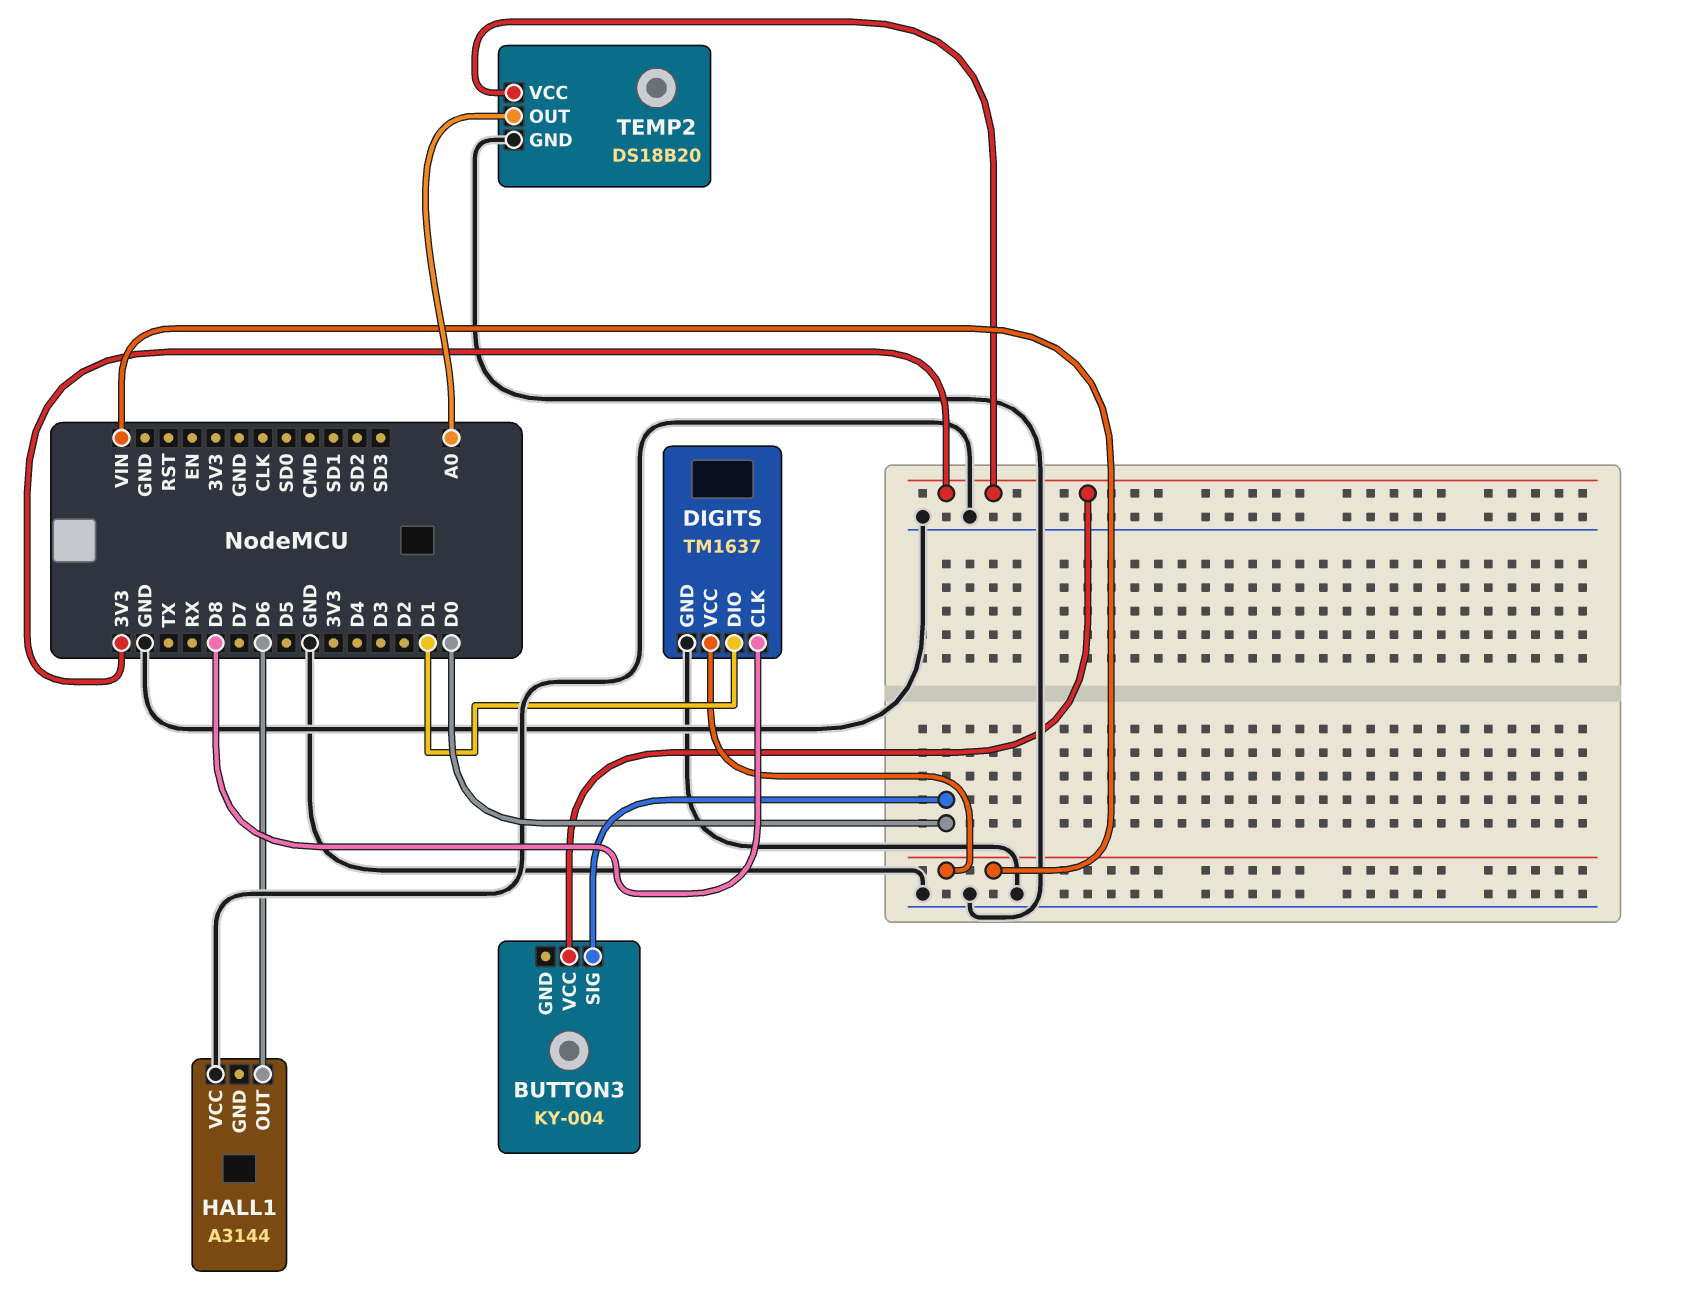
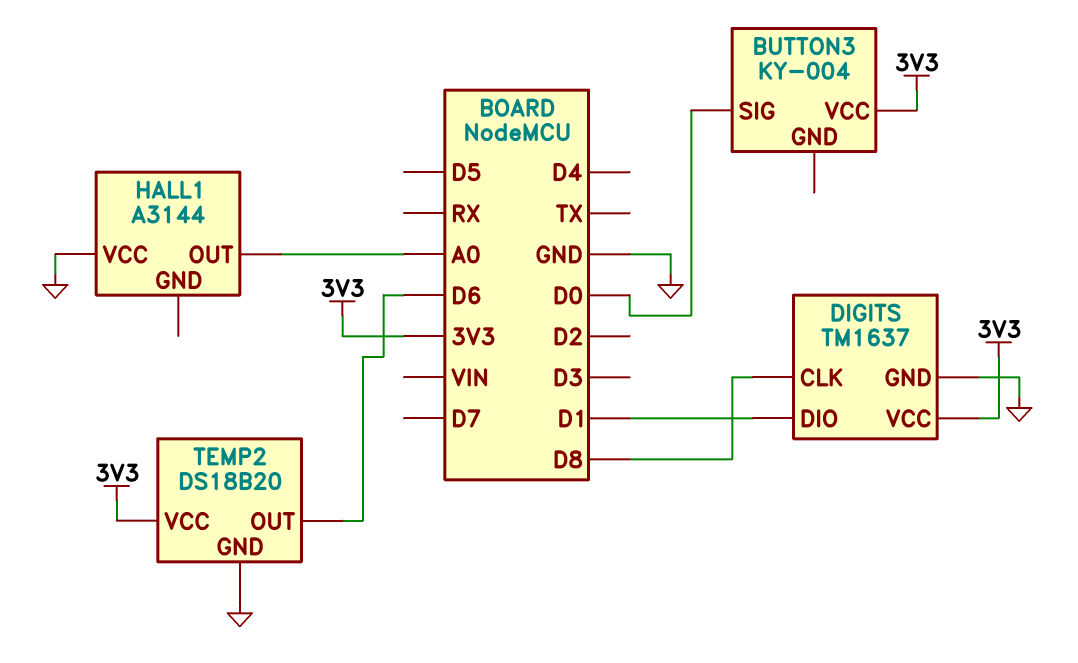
DIGITS pin VCC: VIN -> 3V3
HALL1 pin OUT: D6 -> A0
TEMP2 pin OUT: A0 -> D6

